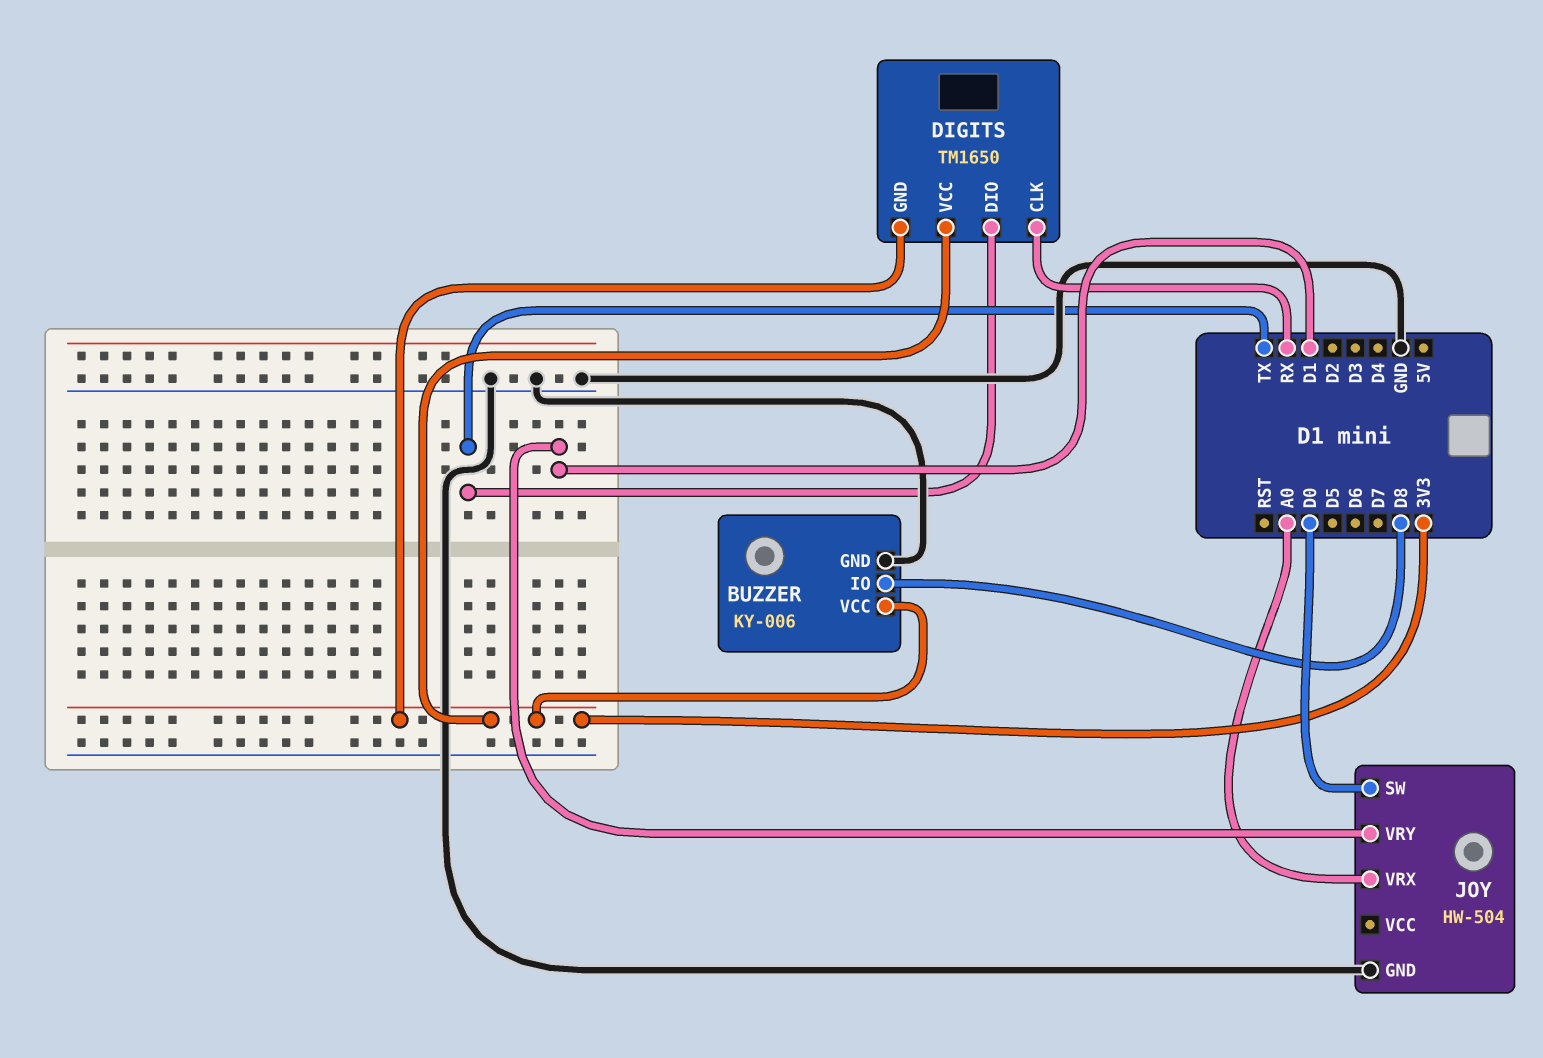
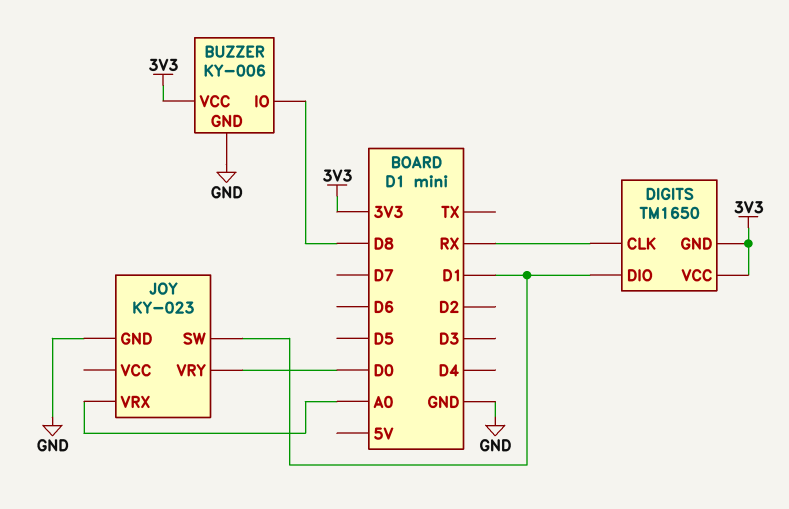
DIGITS pin DIO: TX -> D1
JOY: HW-504 -> KY-023
JOY pin SW: D0 -> D1
JOY pin VRY: D1 -> D0

